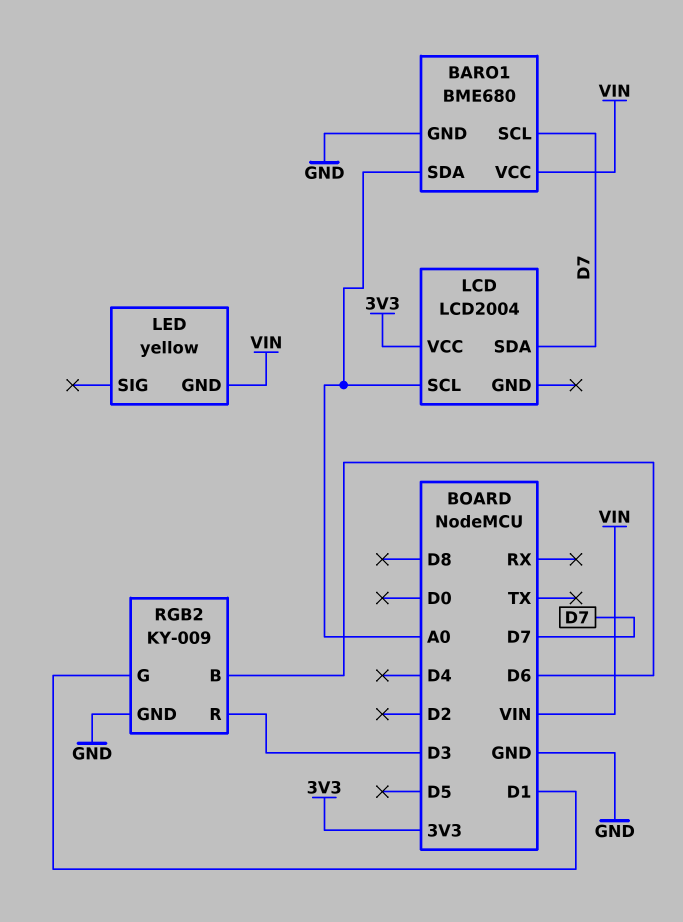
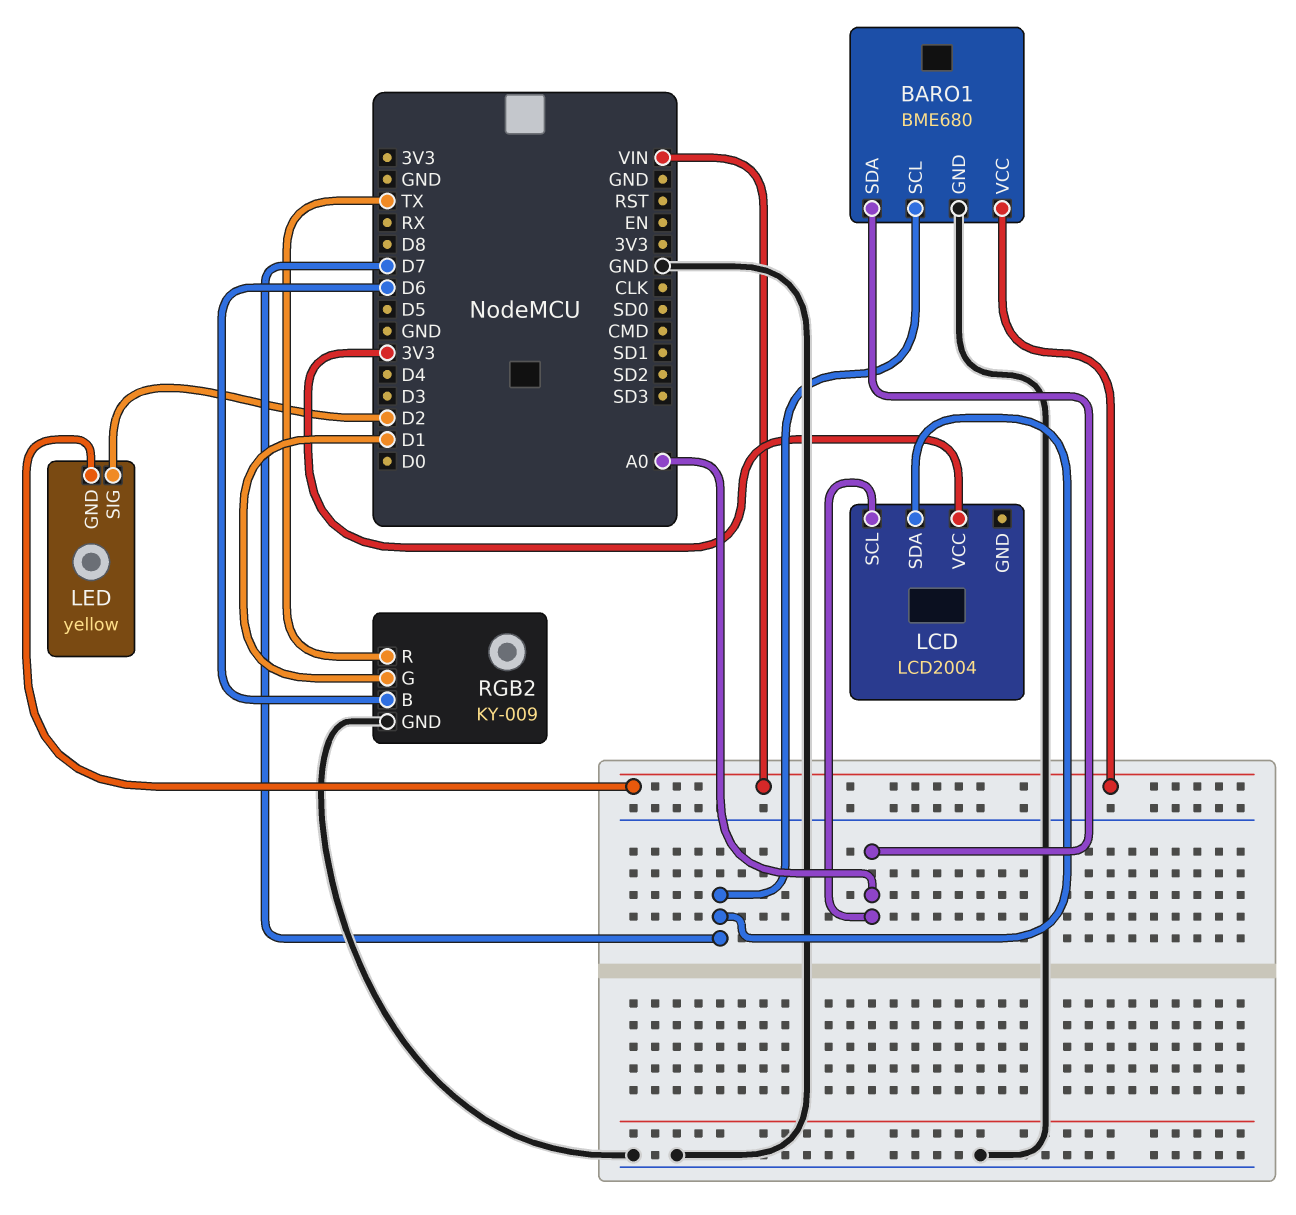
LED pin SIG: none -> D2
RGB2 pin R: D3 -> TX

